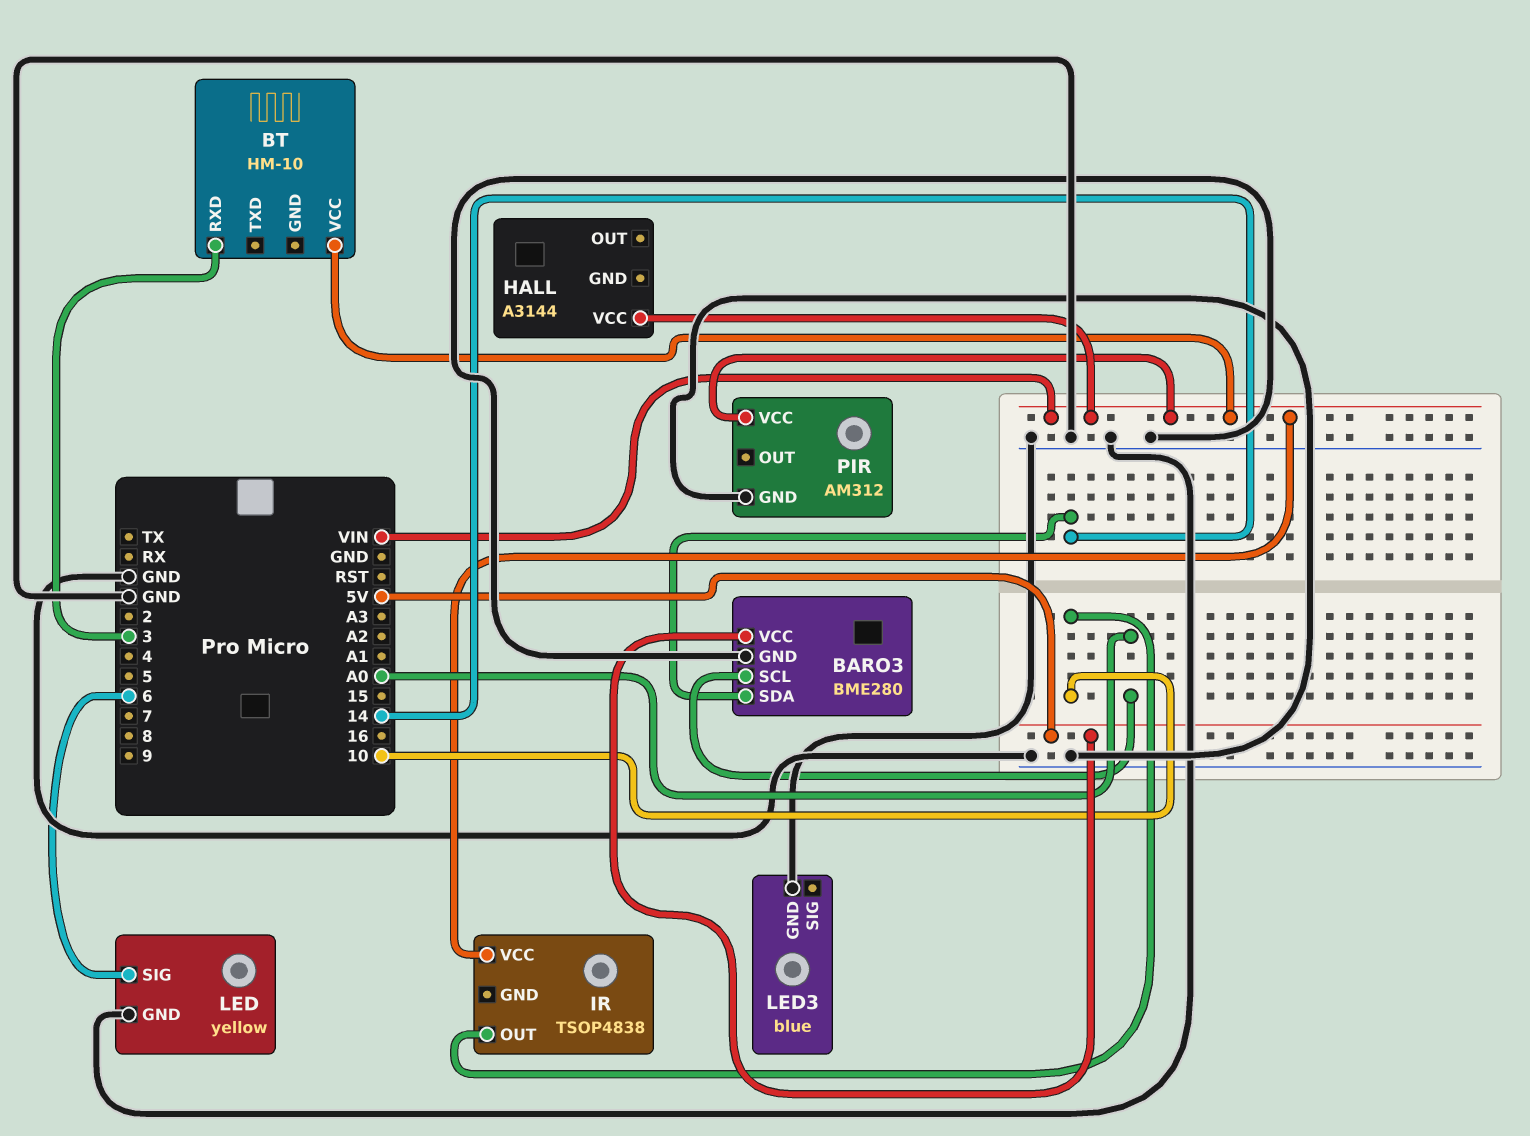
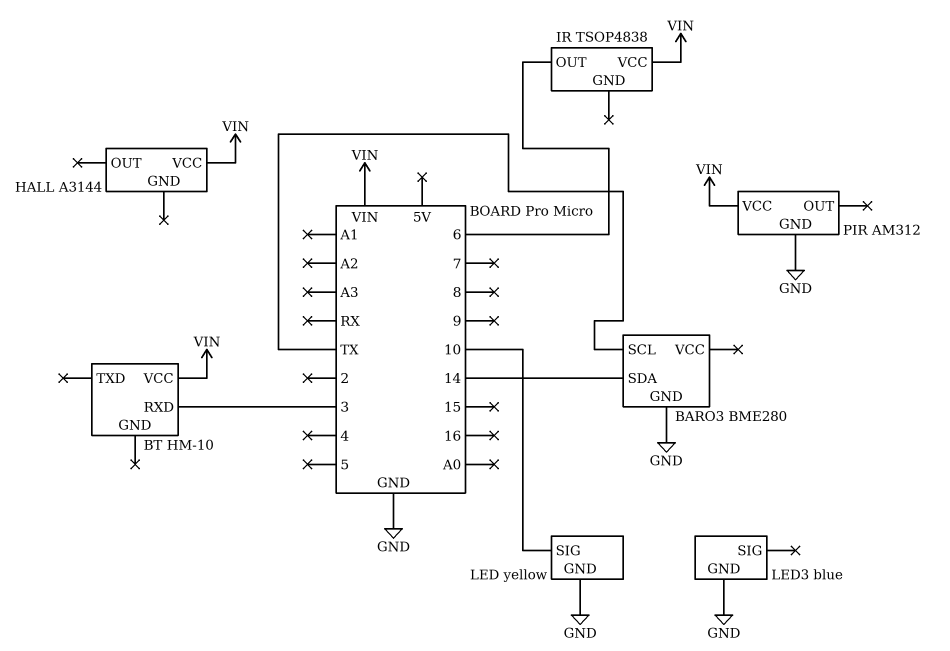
BARO3 pin SCL: A0 -> TX
BARO3 pin VCC: 5V -> none
IR pin OUT: 10 -> 6
LED pin SIG: 6 -> 10

